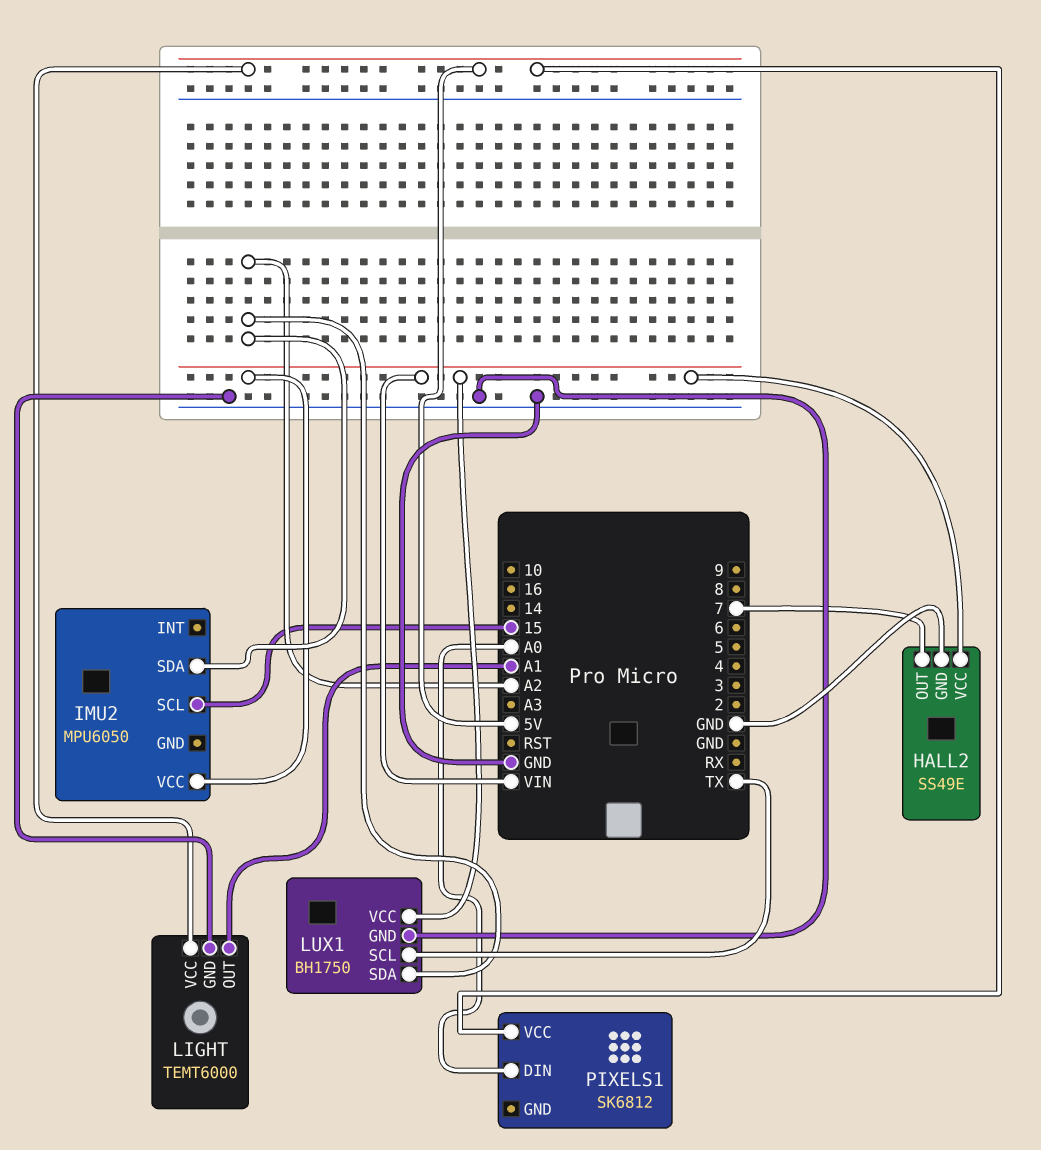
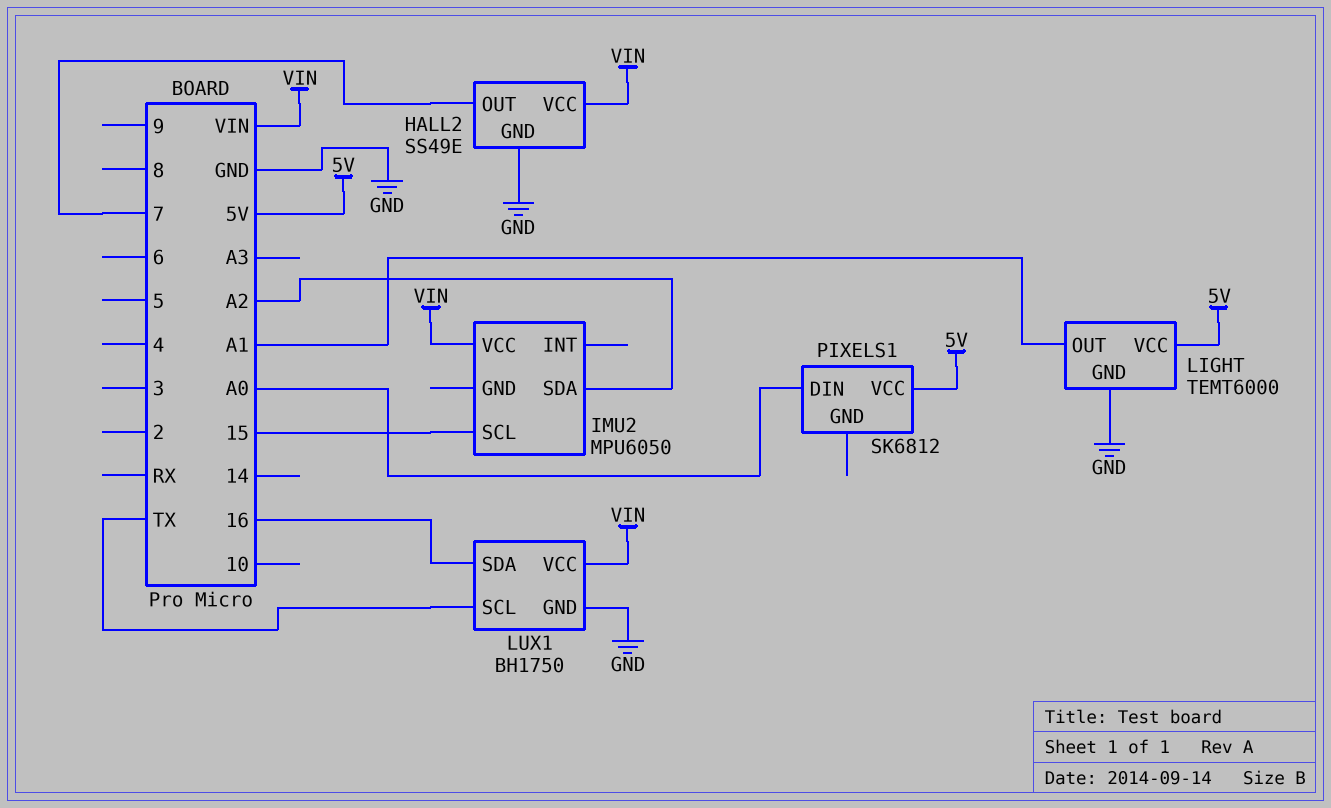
LUX1 pin SDA: A2 -> 16

